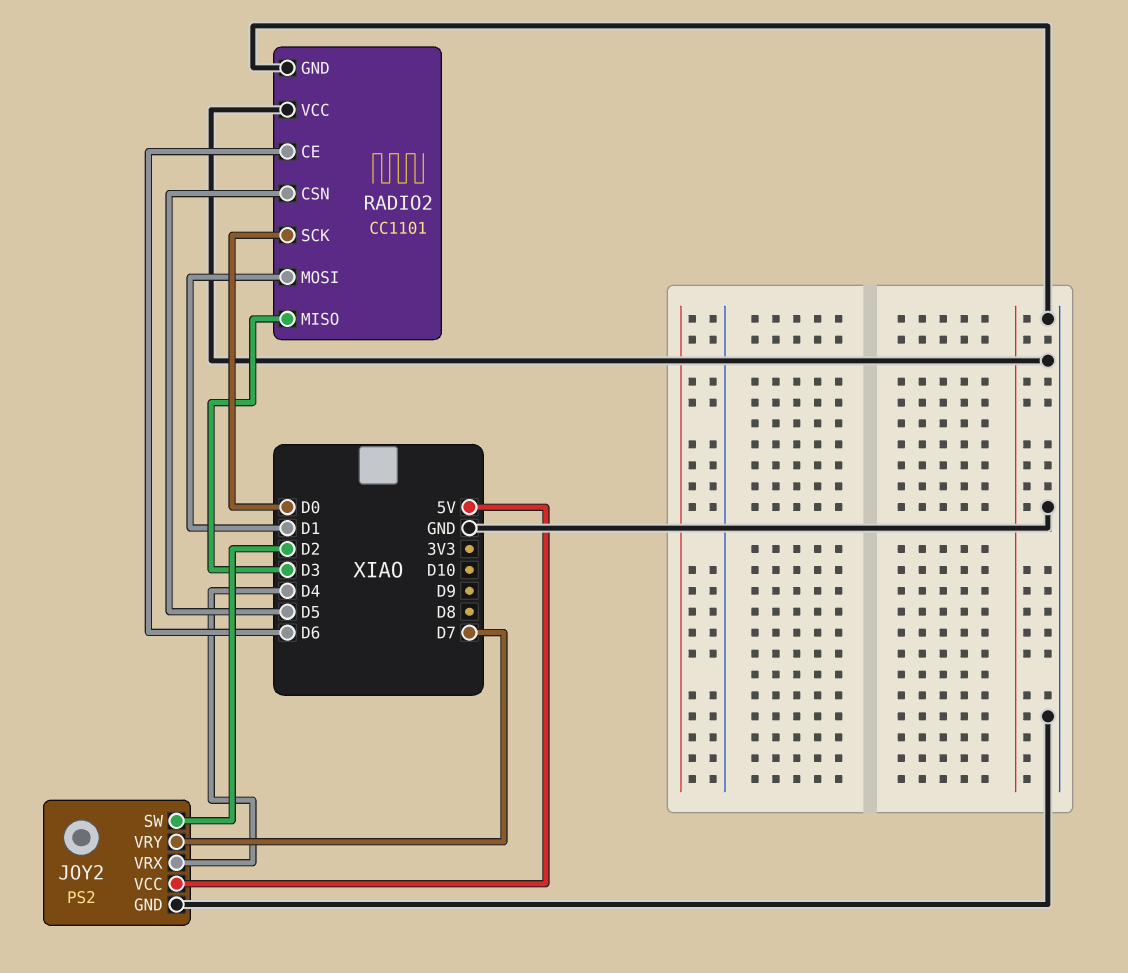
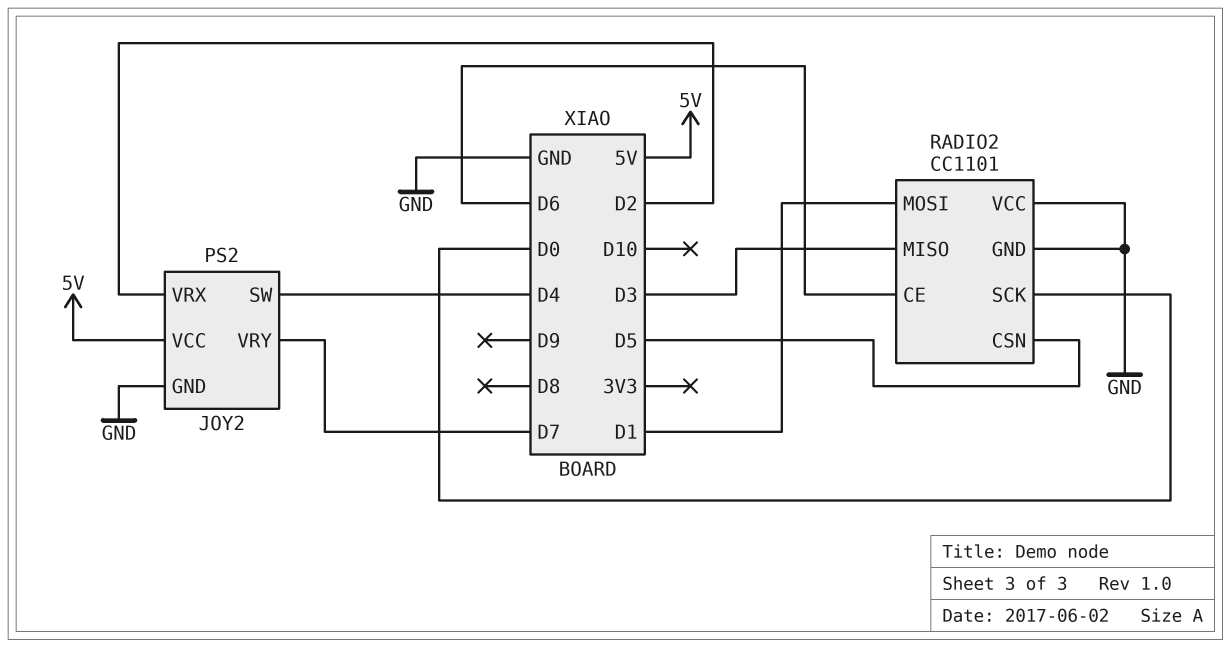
JOY2 pin SW: D2 -> D4
JOY2 pin VRX: D4 -> D2

